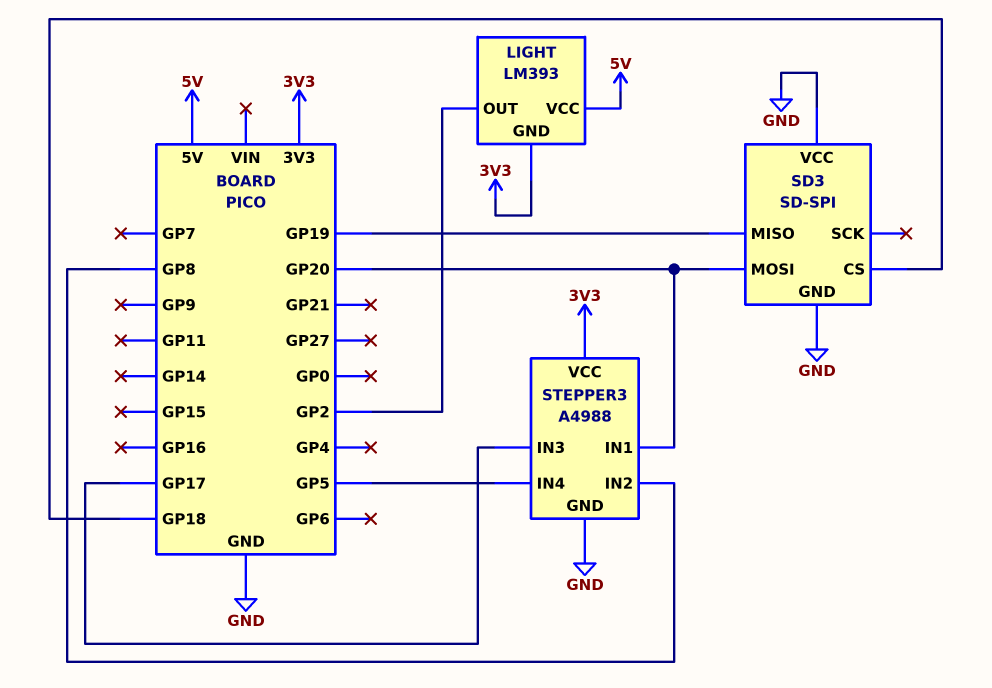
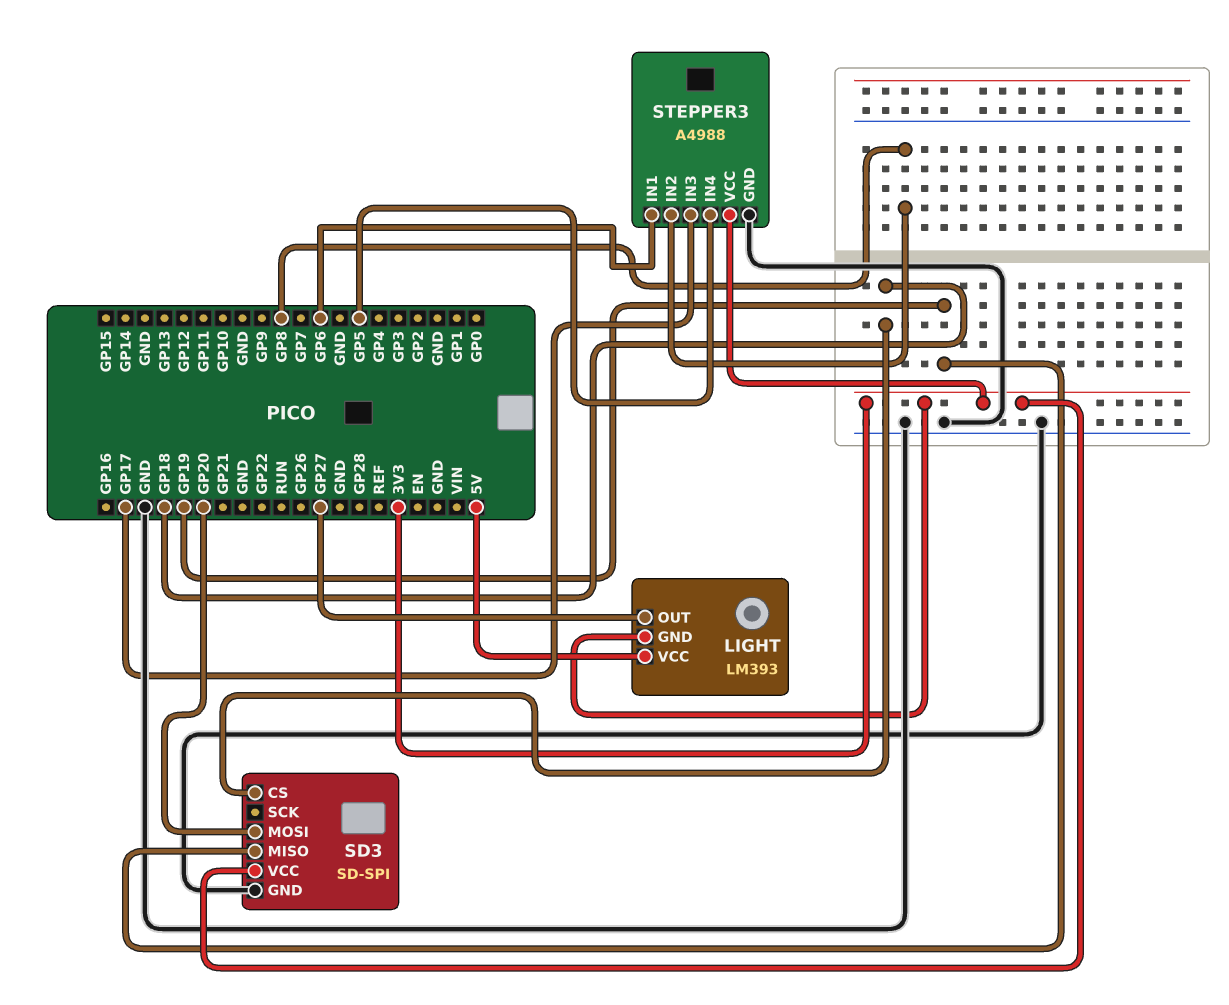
LIGHT pin OUT: GP2 -> GP27
SD3 pin VCC: GND -> 3V3
STEPPER3 pin IN1: GP20 -> GP6

